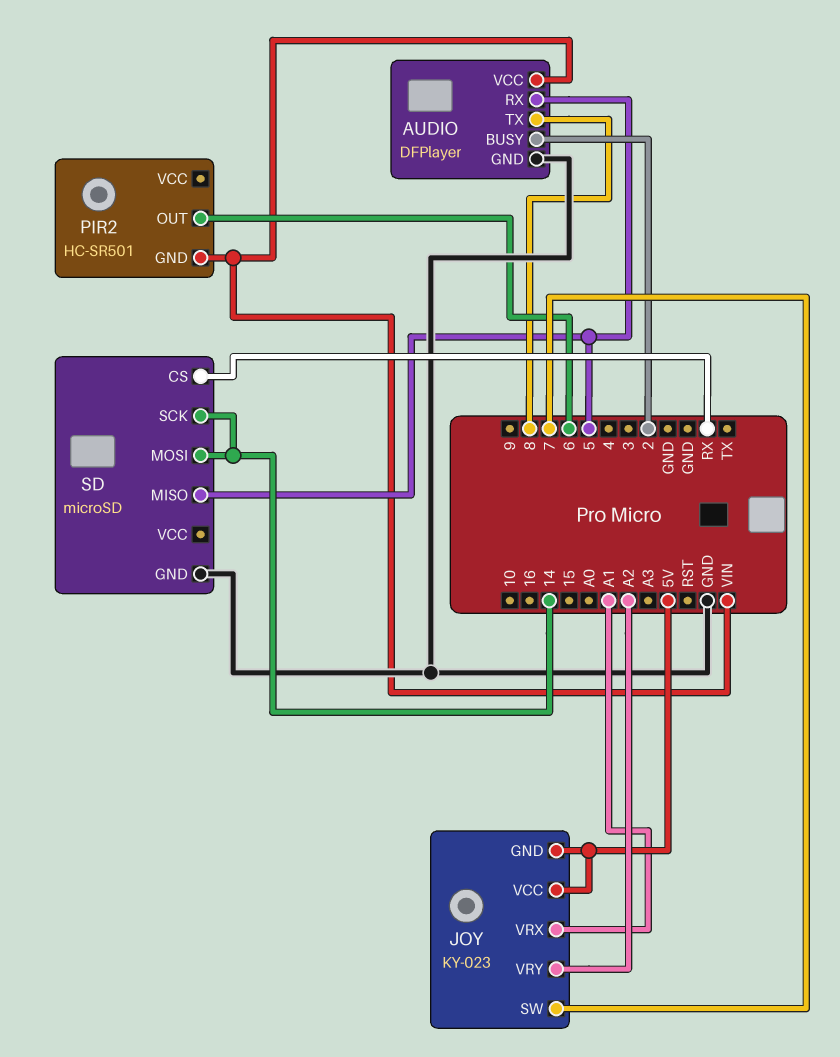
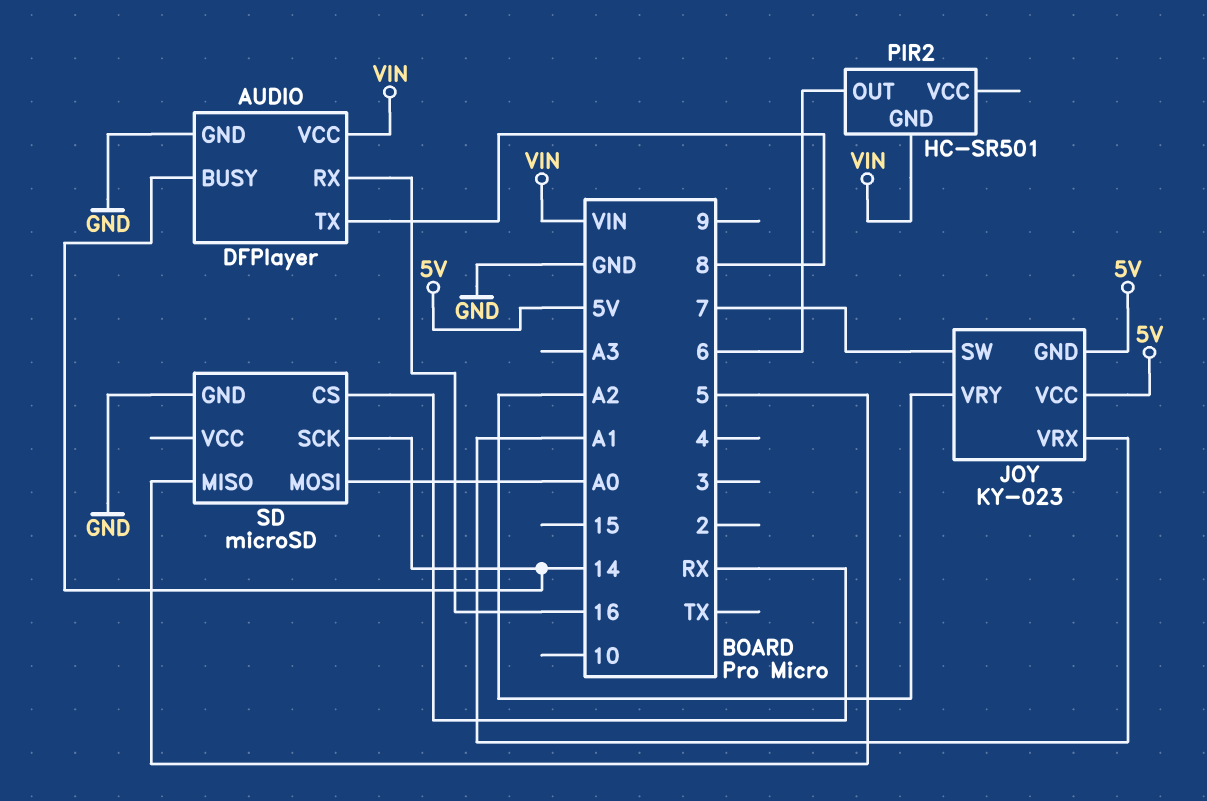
AUDIO pin BUSY: 2 -> 14
AUDIO pin RX: 5 -> 16
SD pin MOSI: 14 -> A0

